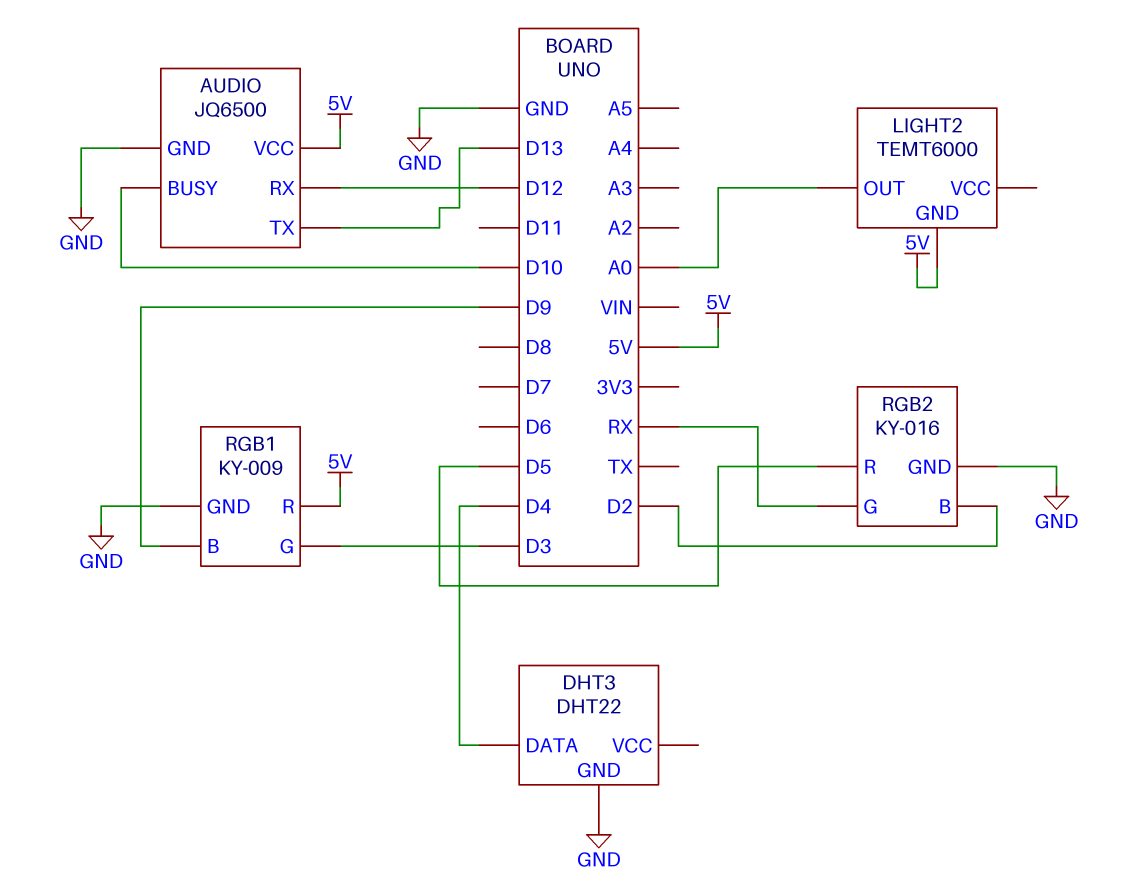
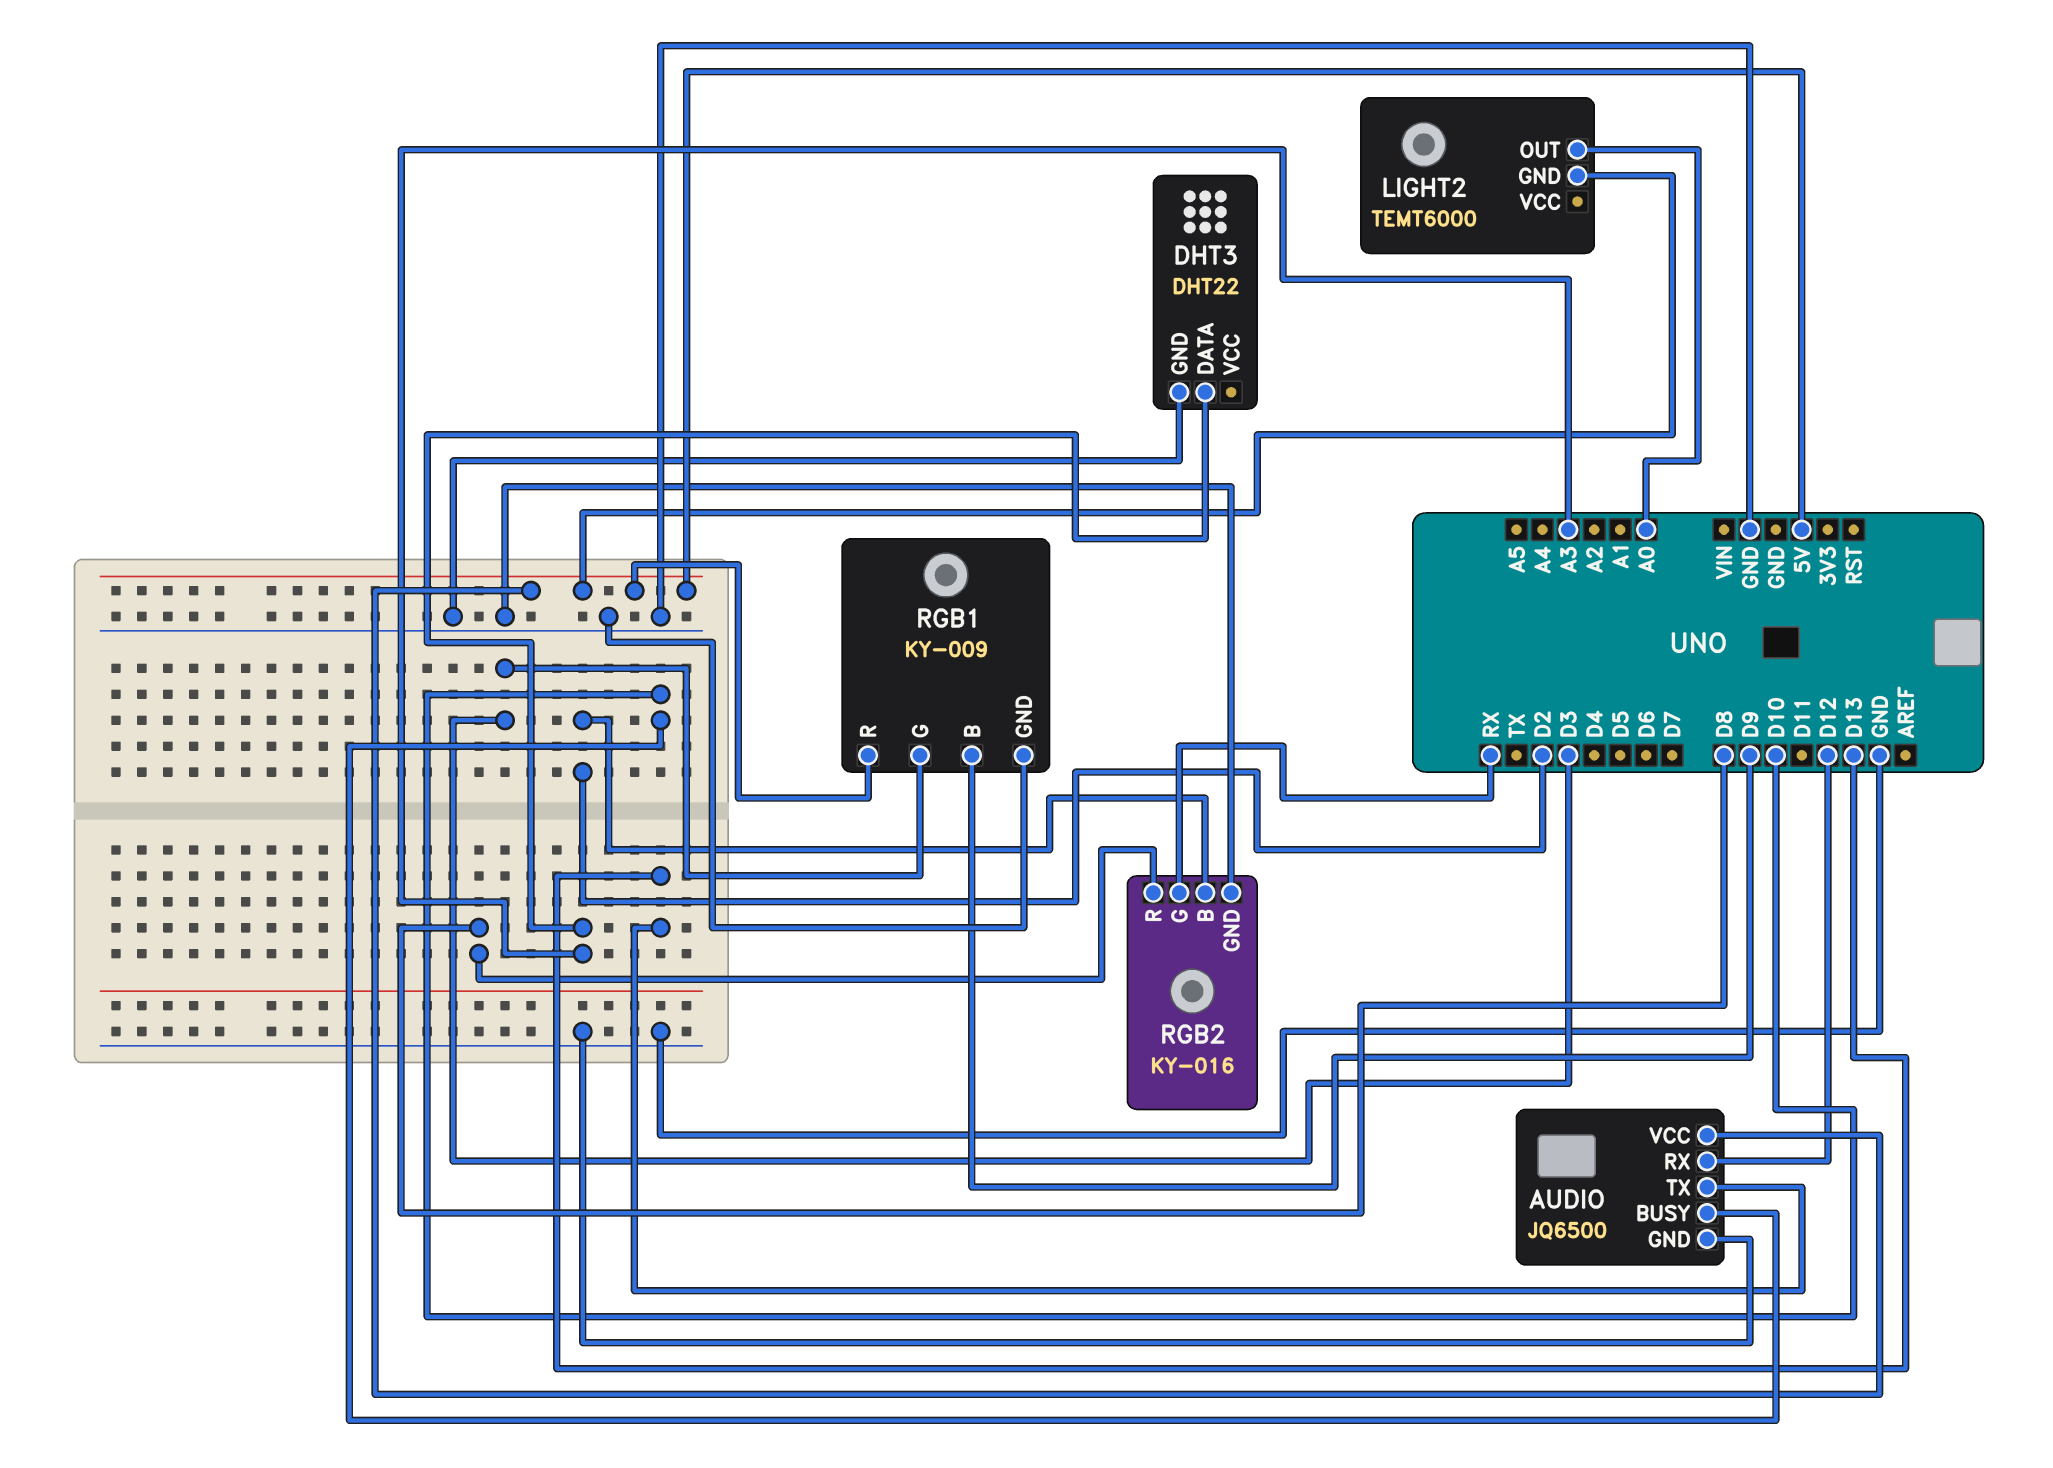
DHT3 pin DATA: D4 -> A3
RGB2 pin R: D5 -> D8

